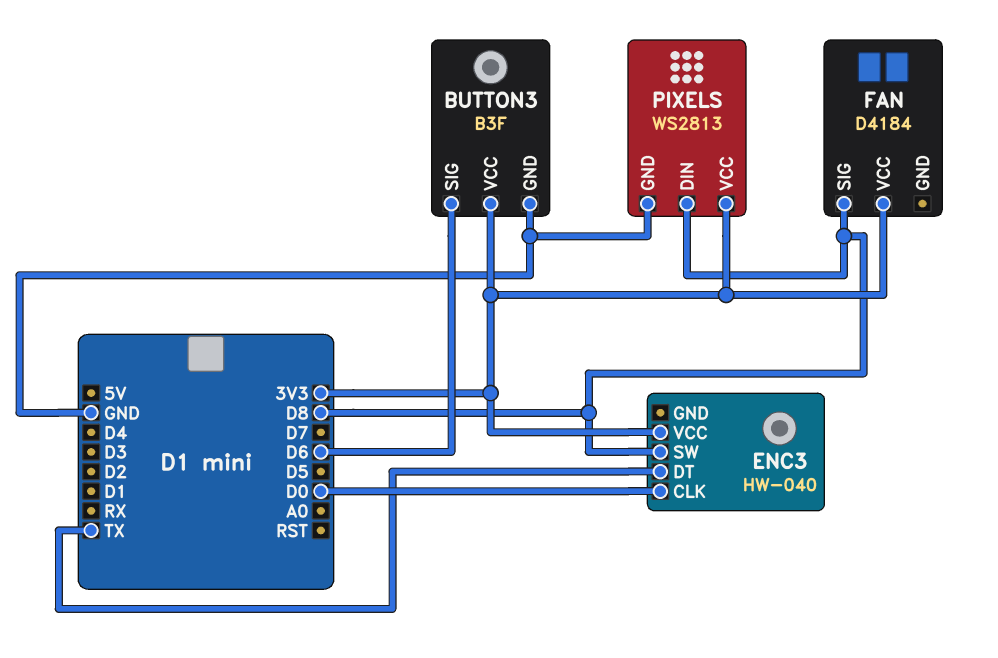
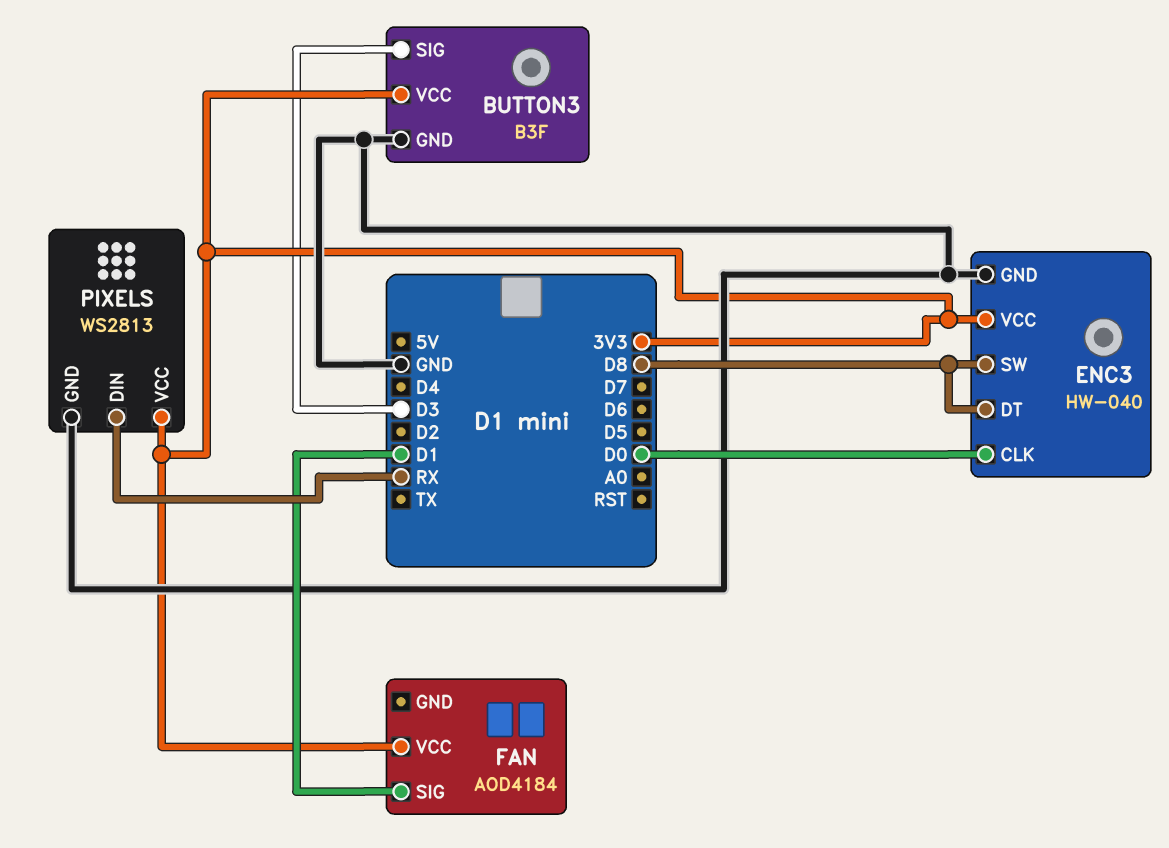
BUTTON3 pin SIG: D6 -> D3
ENC3 pin DT: TX -> D8
ENC3 pin GND: none -> GND
FAN: D4184 -> AOD4184
FAN pin SIG: D8 -> D1
PIXELS pin DIN: D8 -> RX

